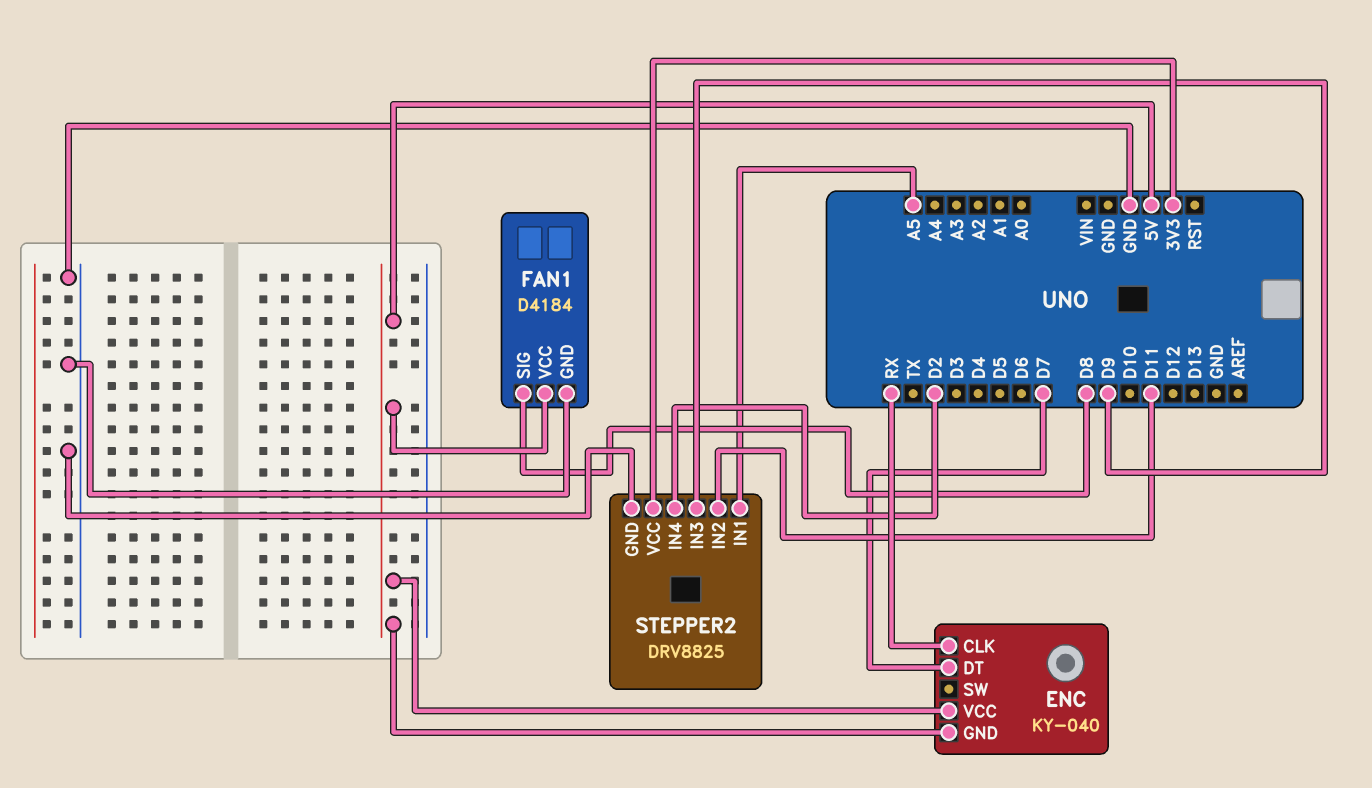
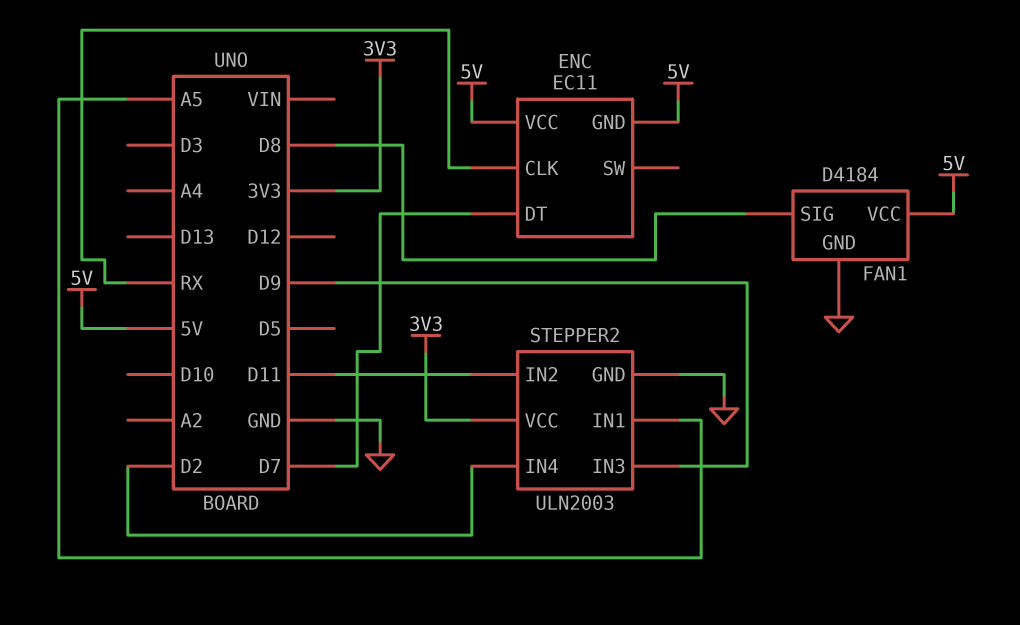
ENC: KY-040 -> EC11
STEPPER2: DRV8825 -> ULN2003

